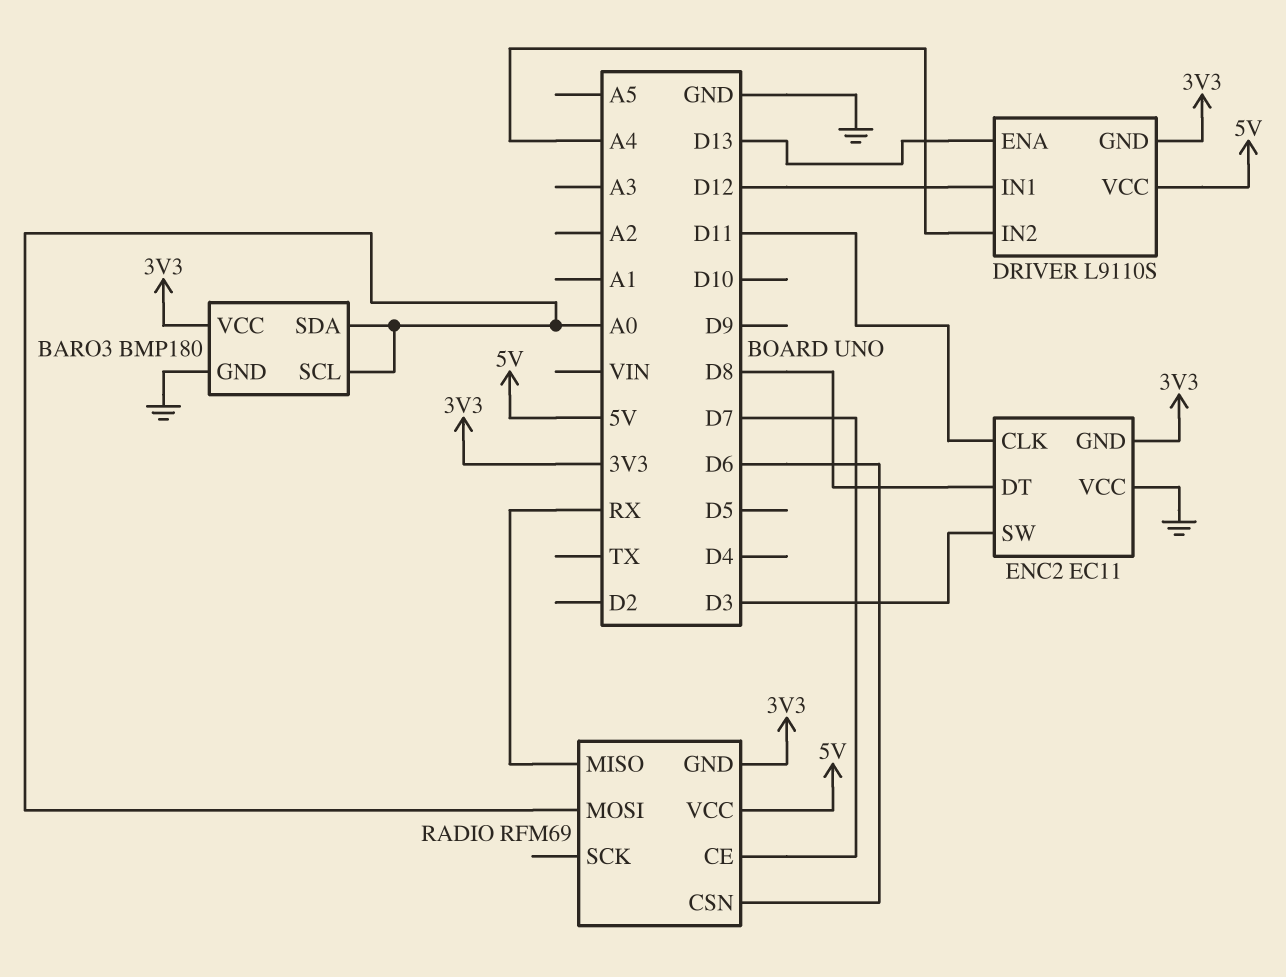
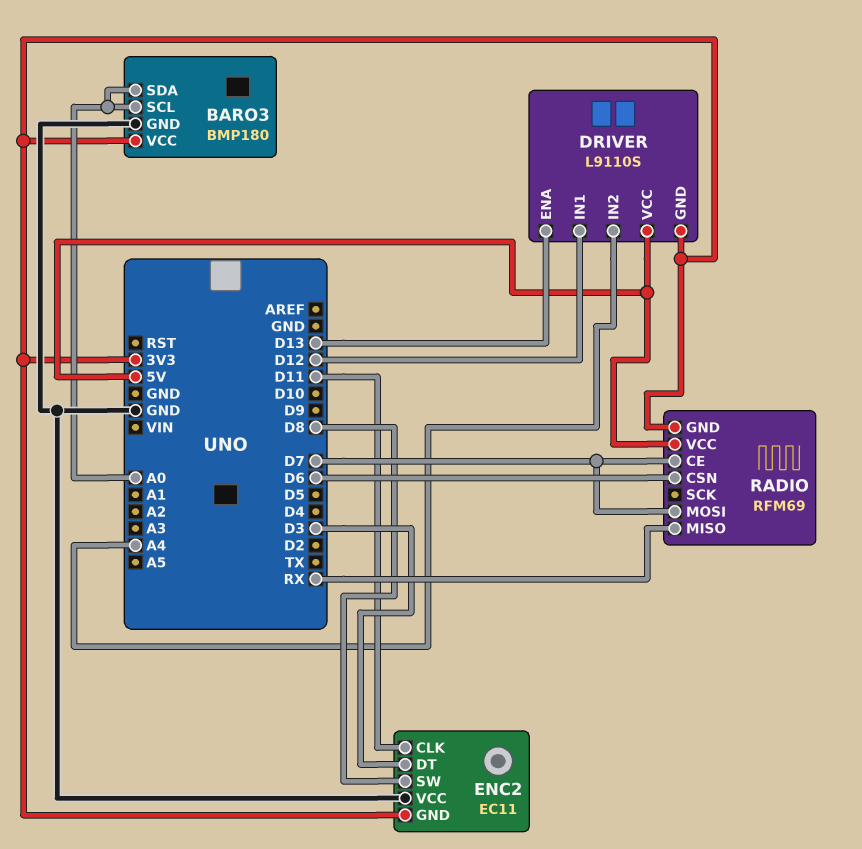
ENC2 pin DT: D8 -> D3
ENC2 pin SW: D3 -> D8
RADIO pin MOSI: A0 -> D7

